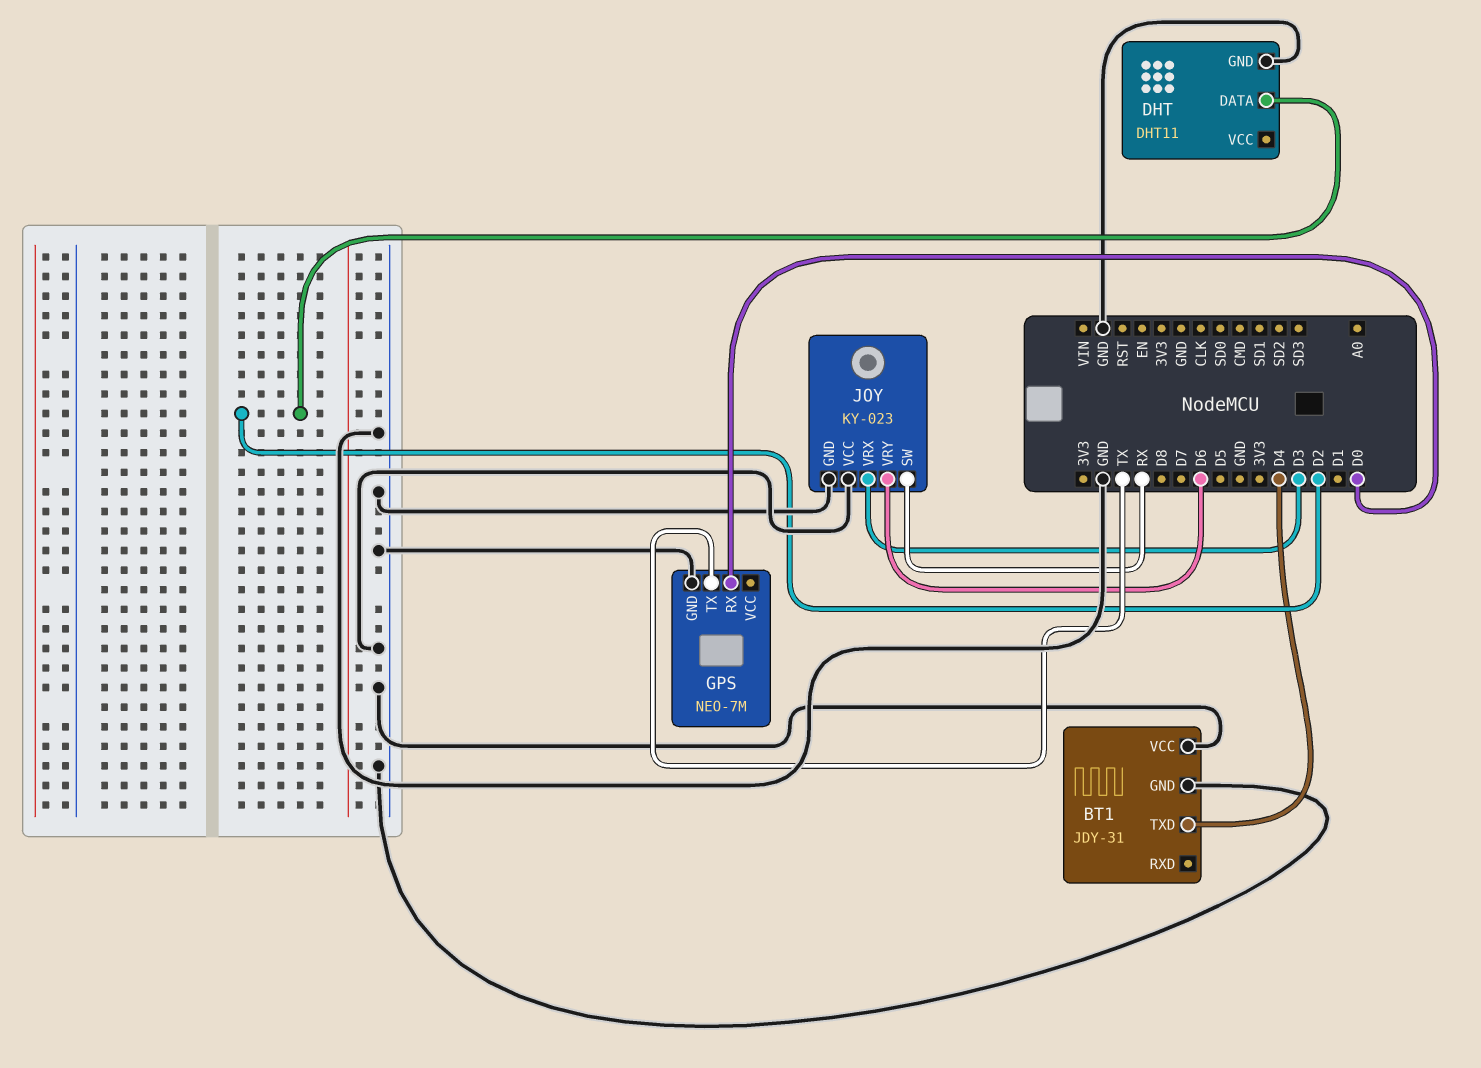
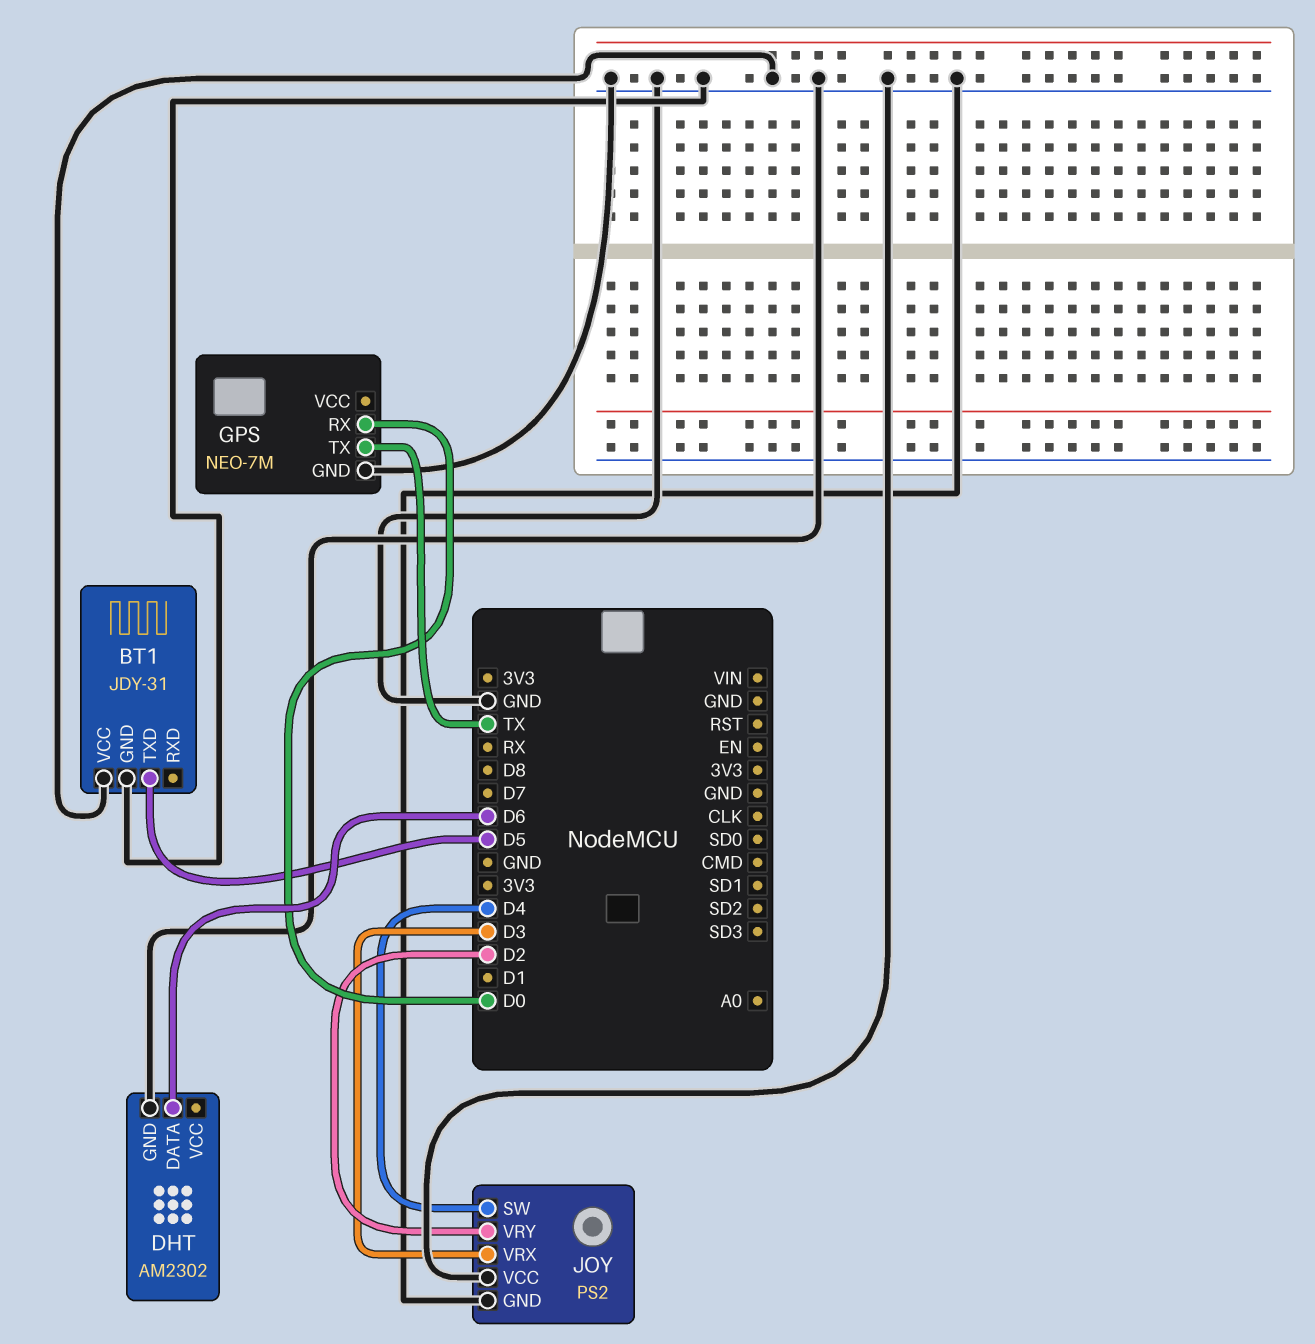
BT1 pin TXD: D4 -> D5
DHT: DHT11 -> AM2302
DHT pin DATA: D2 -> D6
JOY: KY-023 -> PS2
JOY pin SW: RX -> D4
JOY pin VRY: D6 -> D2

